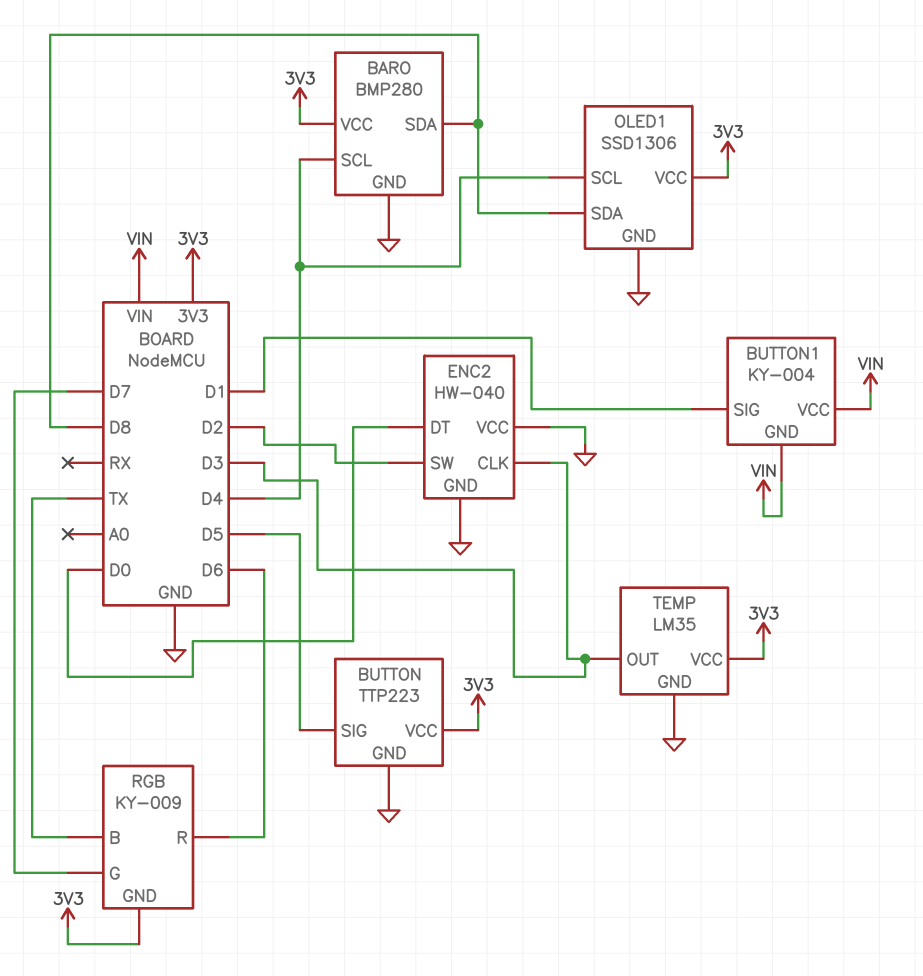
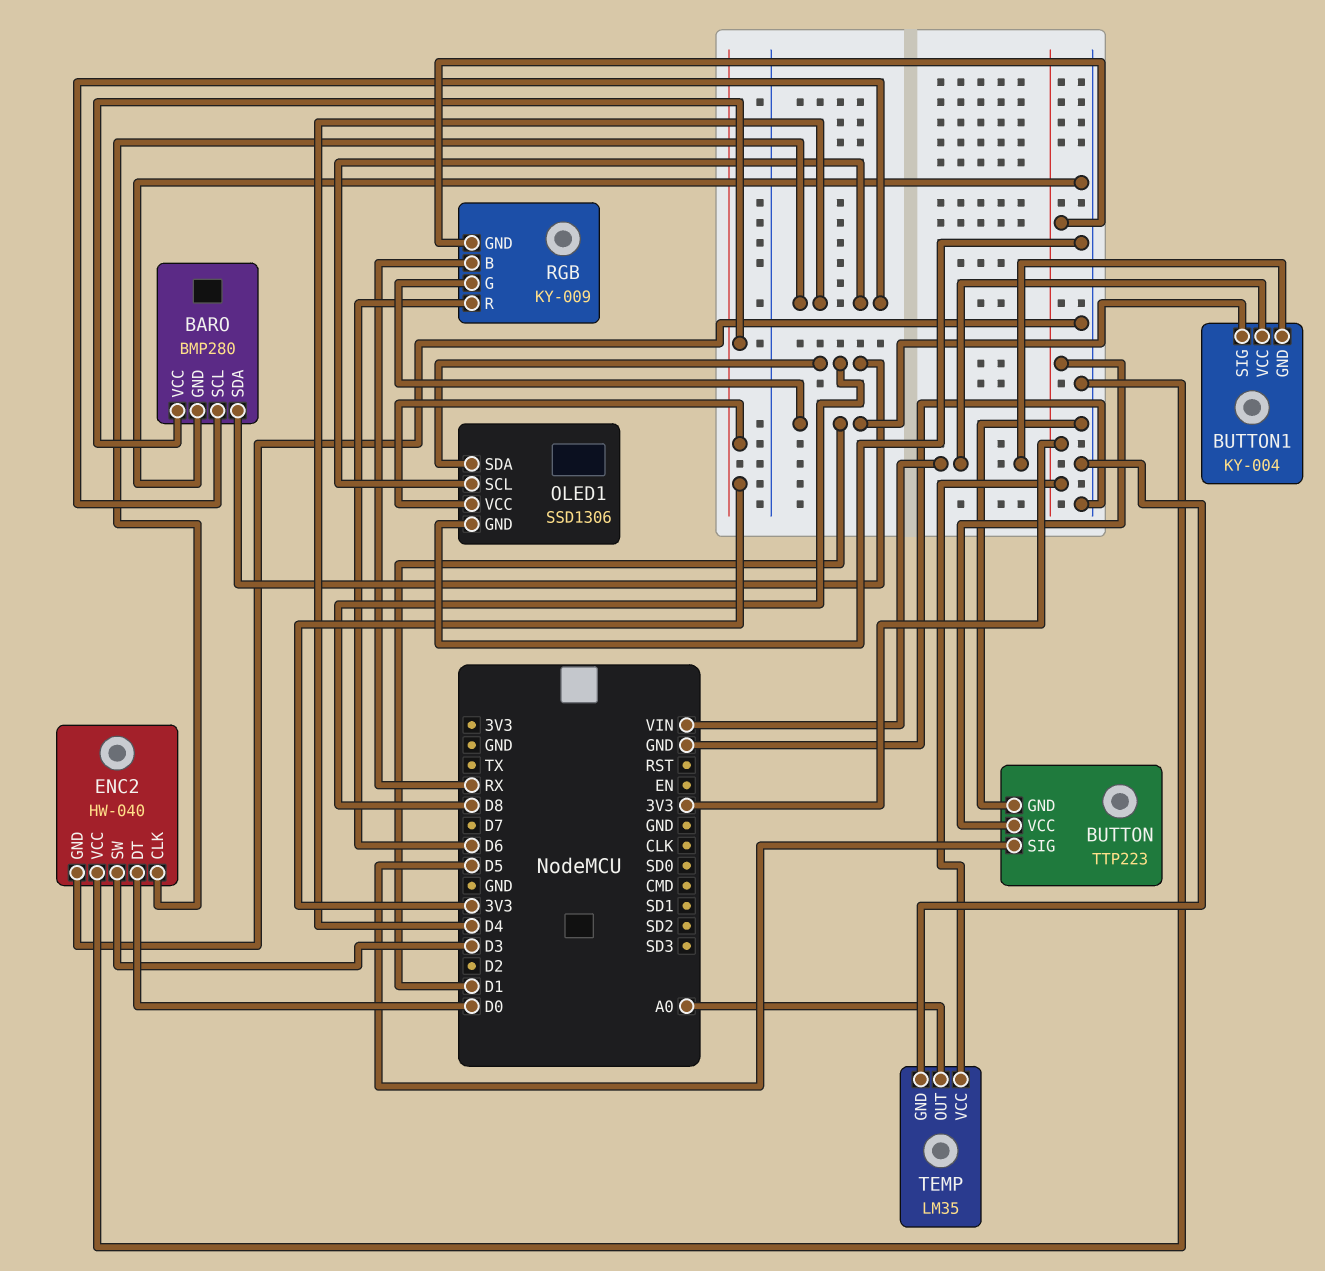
ENC2 pin CLK: D3 -> D4
ENC2 pin SW: D2 -> D3
RGB pin B: TX -> RX
RGB pin G: D7 -> D1
TEMP pin OUT: D3 -> A0

